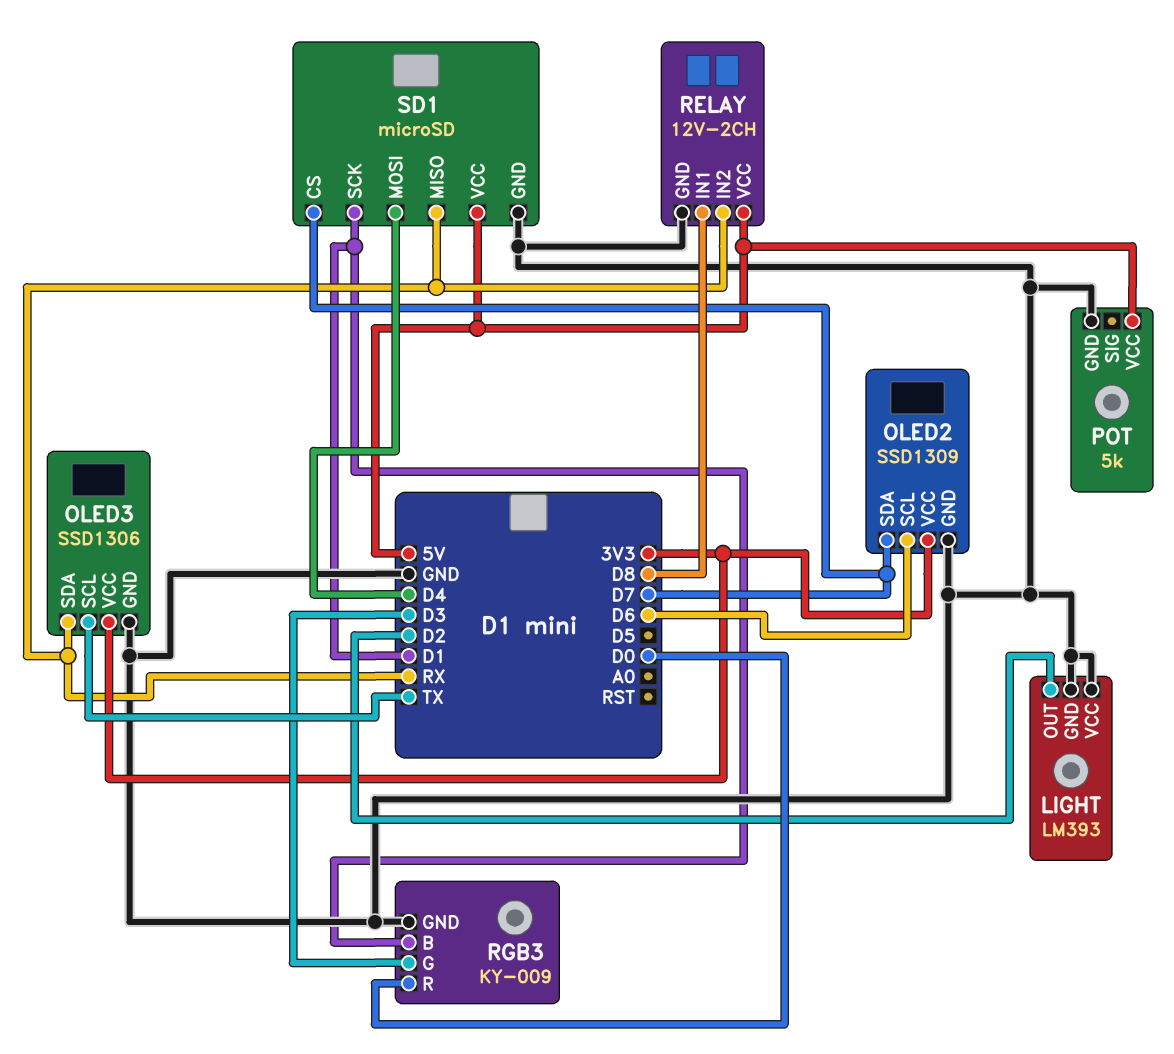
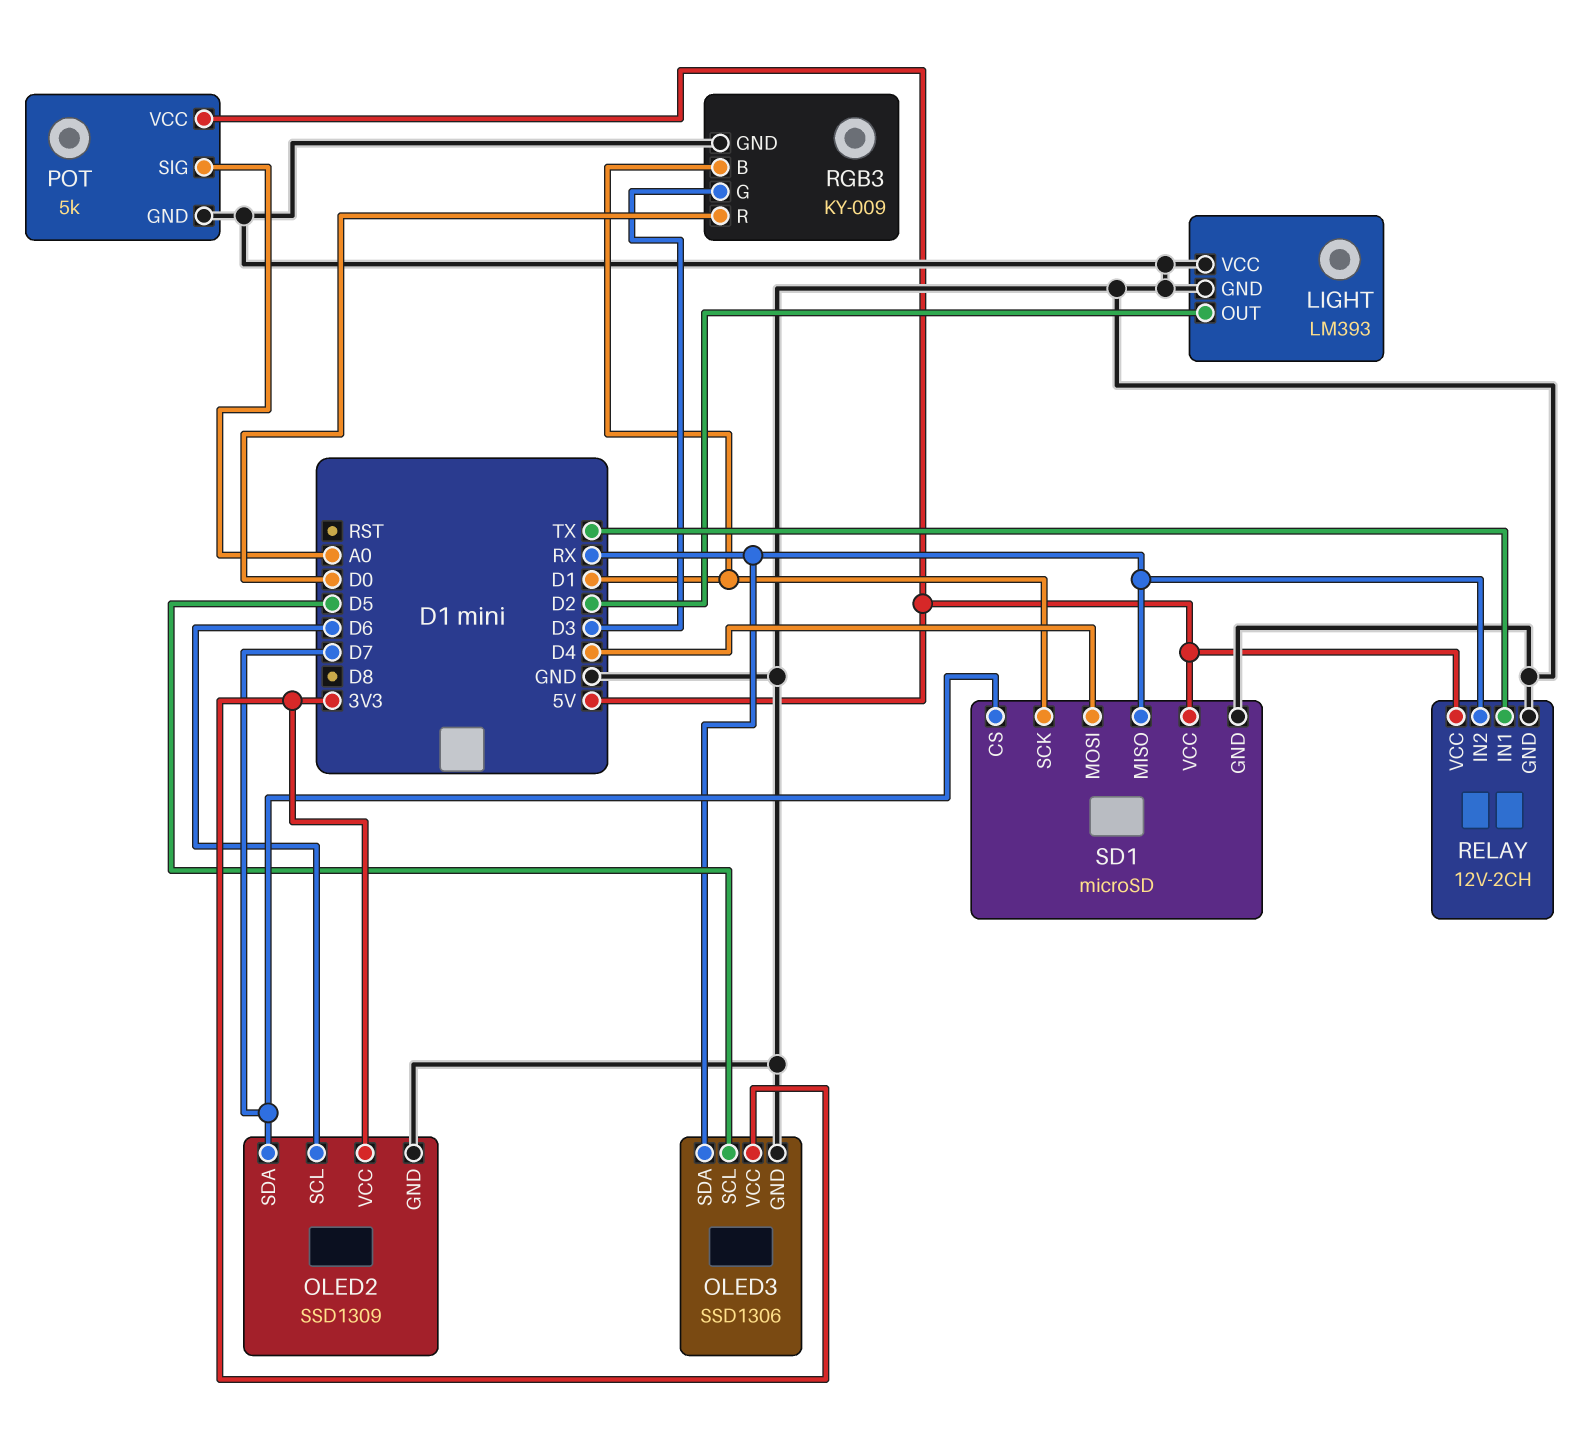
OLED3 pin SCL: TX -> D5
POT pin SIG: none -> A0
RELAY pin IN1: D8 -> TX

